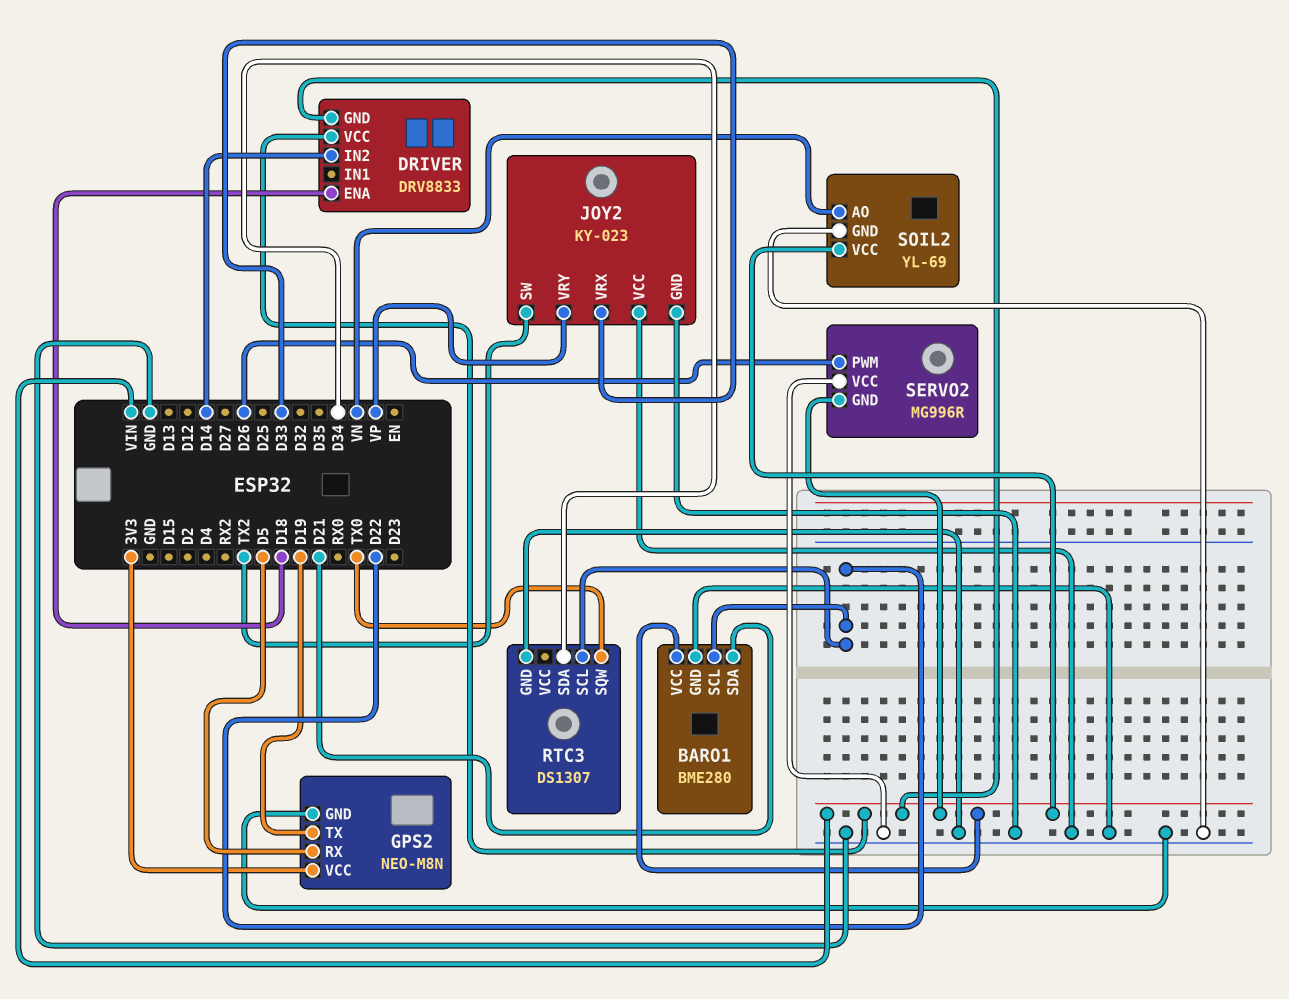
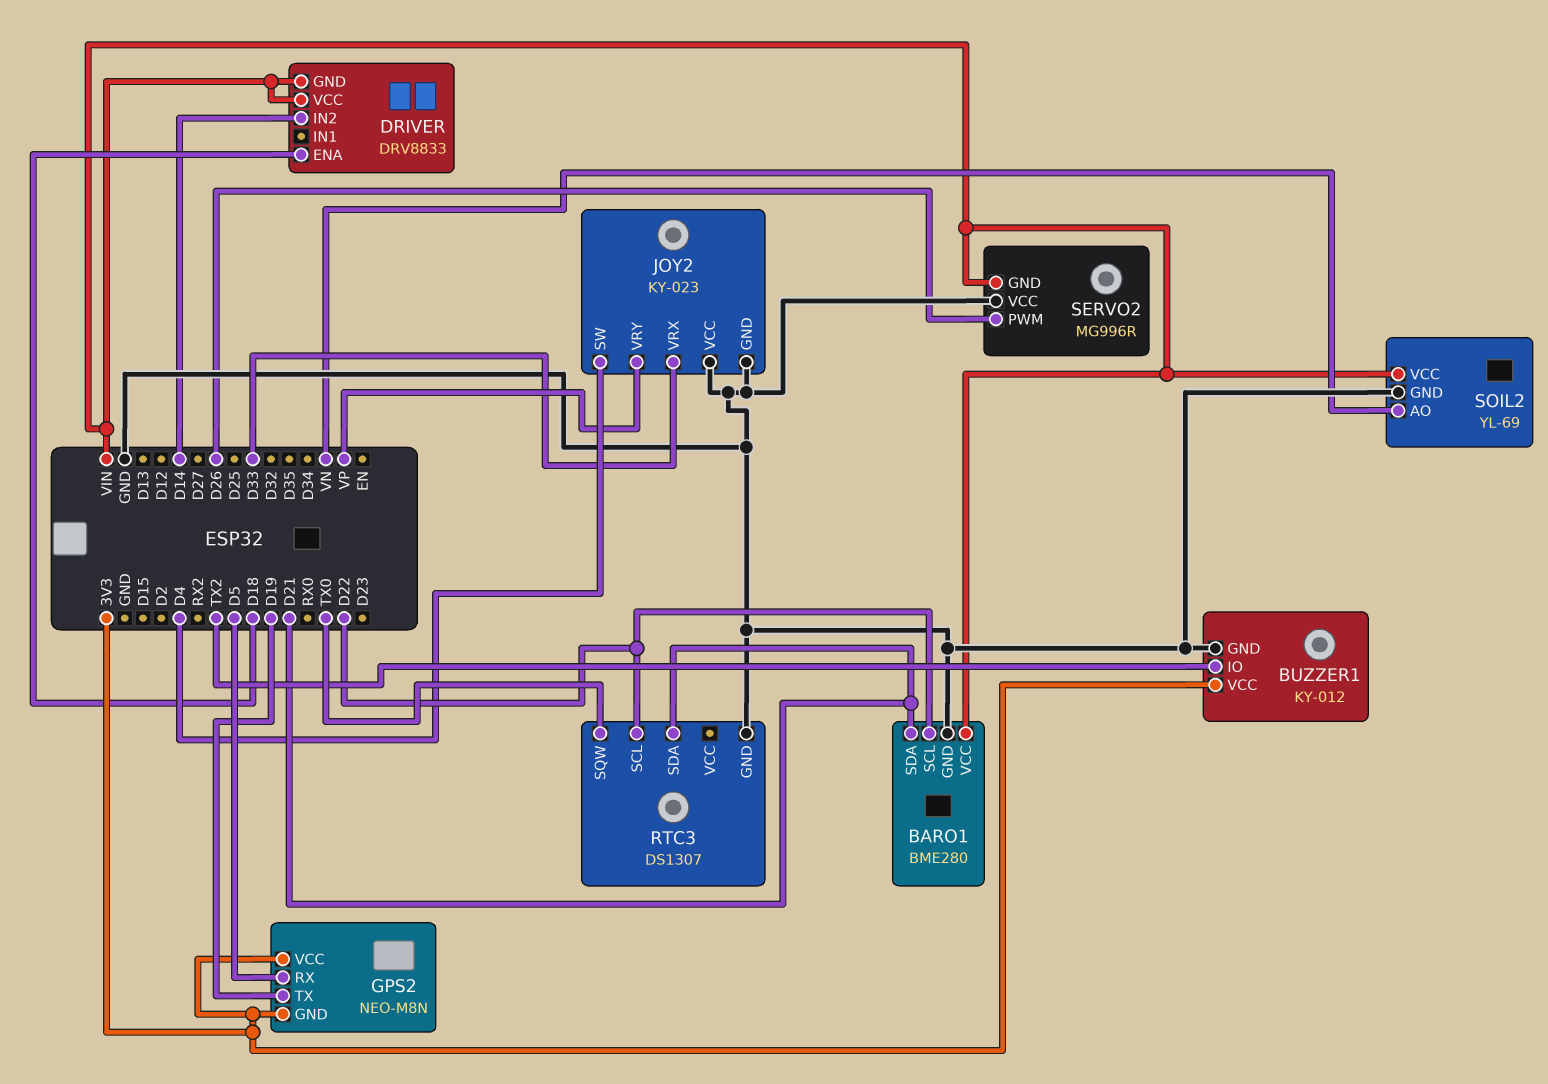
BUZZER1: none -> KY-012
BUZZER1 pin GND: none -> GND
BUZZER1 pin IO: none -> TX2
BUZZER1 pin VCC: none -> 3V3
GPS2 pin GND: GND -> 3V3
JOY2 pin SW: TX2 -> D4
RTC3 pin SDA: D34 -> D21

